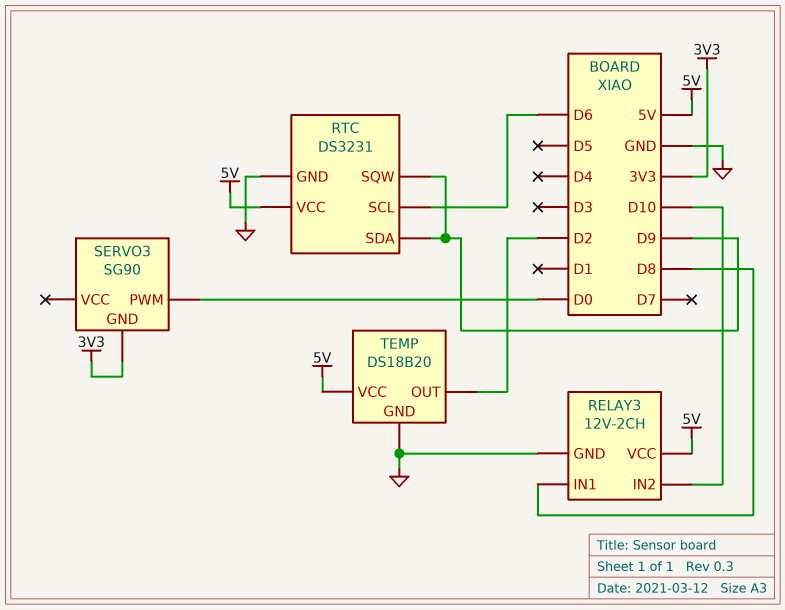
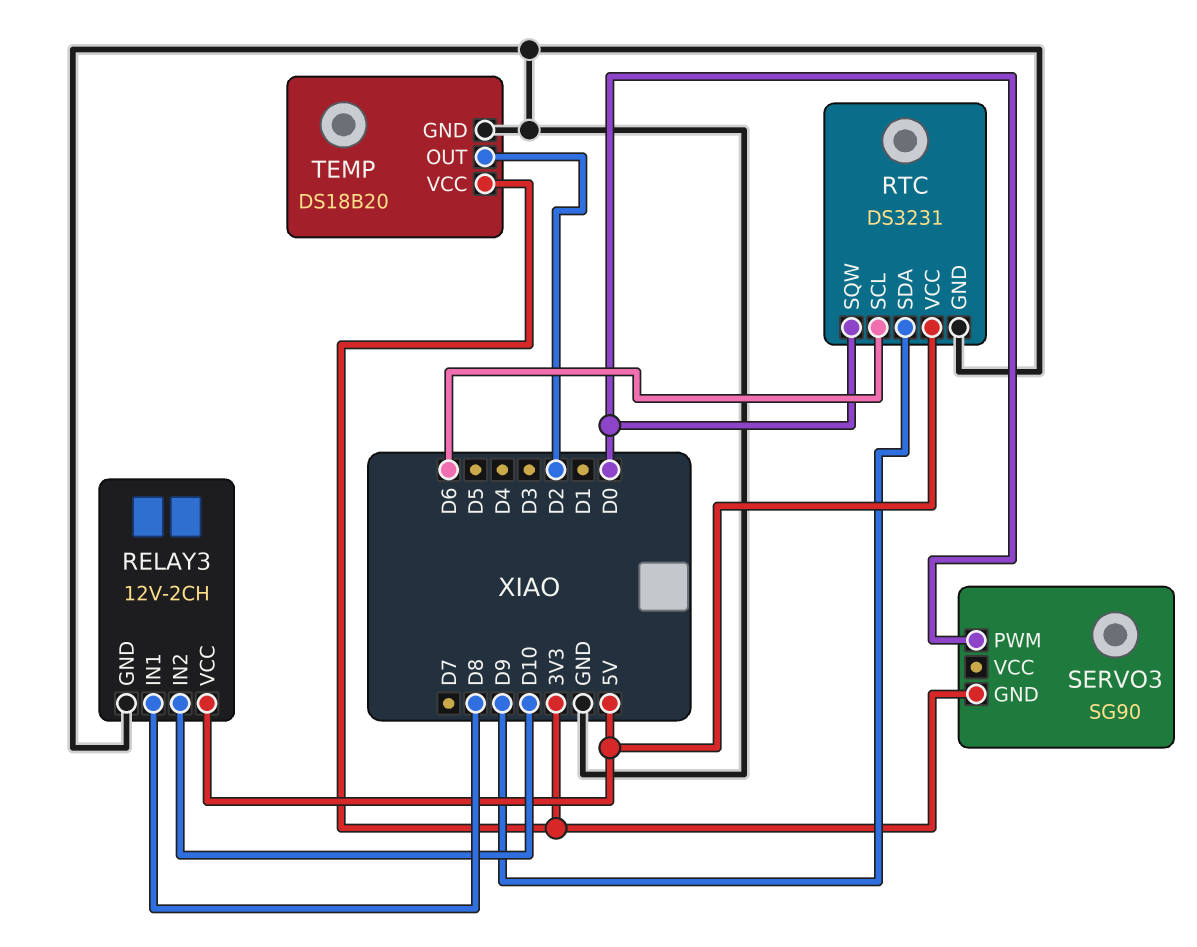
RTC pin SQW: D9 -> D0
TEMP pin VCC: 5V -> 3V3

